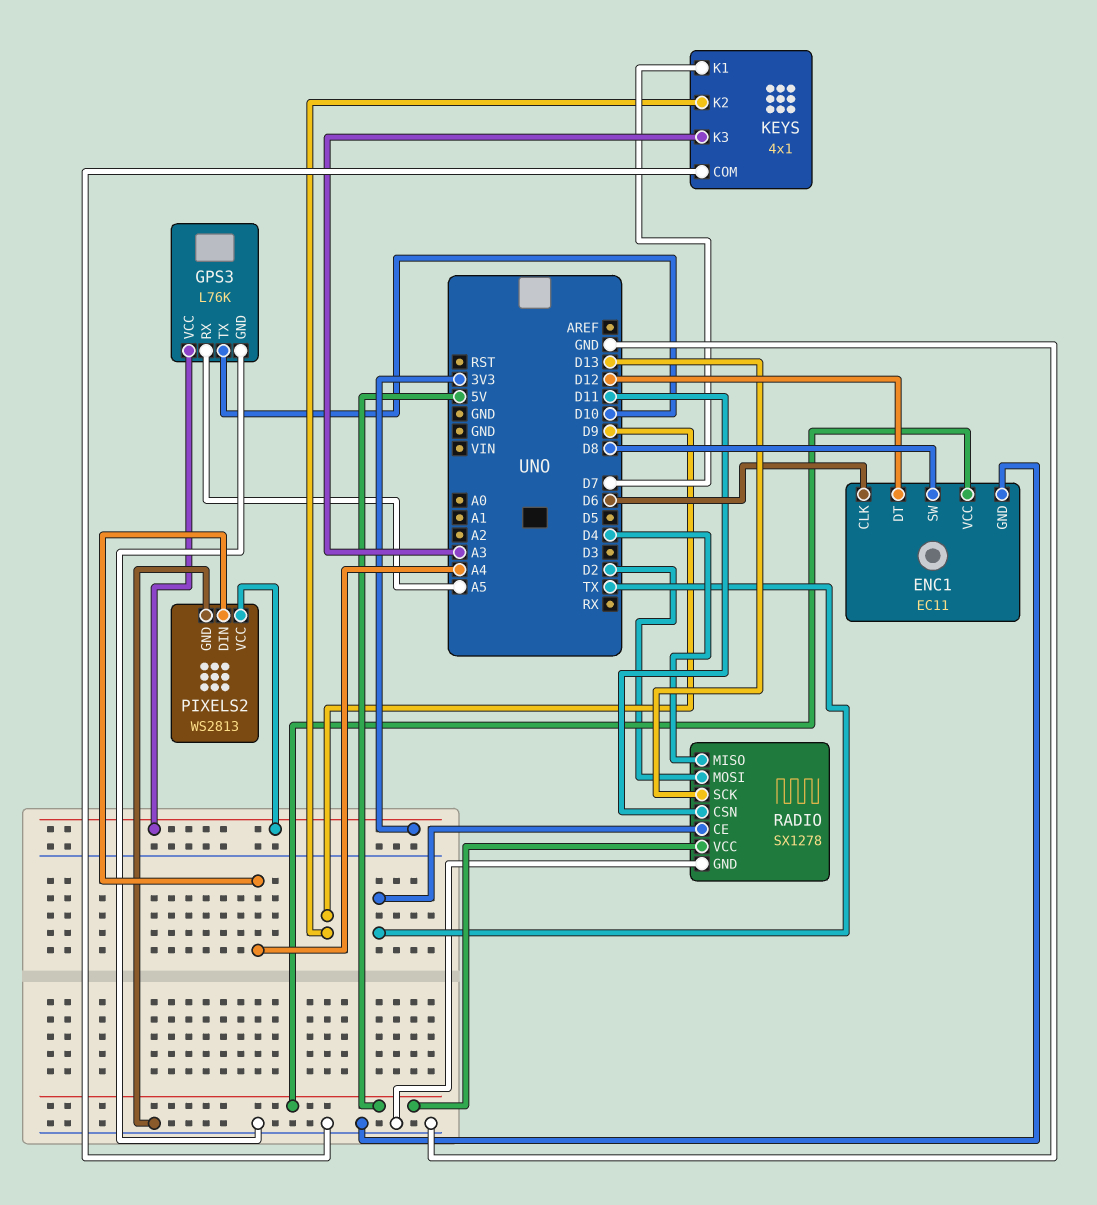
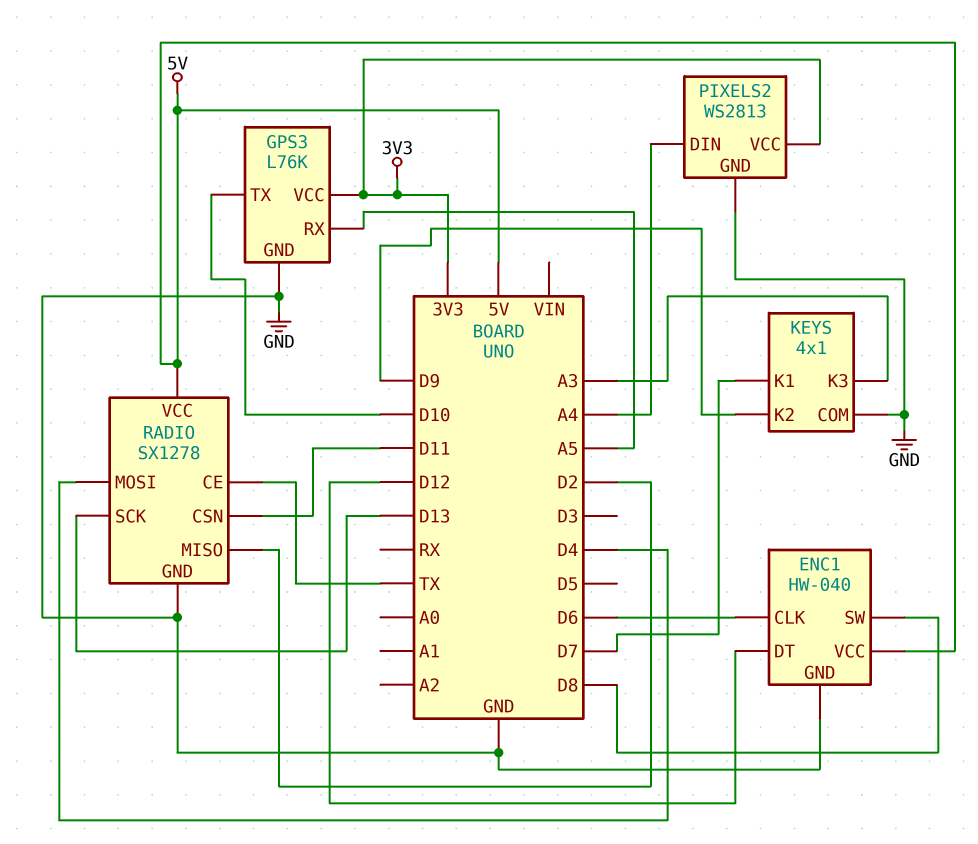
ENC1: EC11 -> HW-040
RADIO pin MISO: D4 -> D2
RADIO pin MOSI: D2 -> D4

